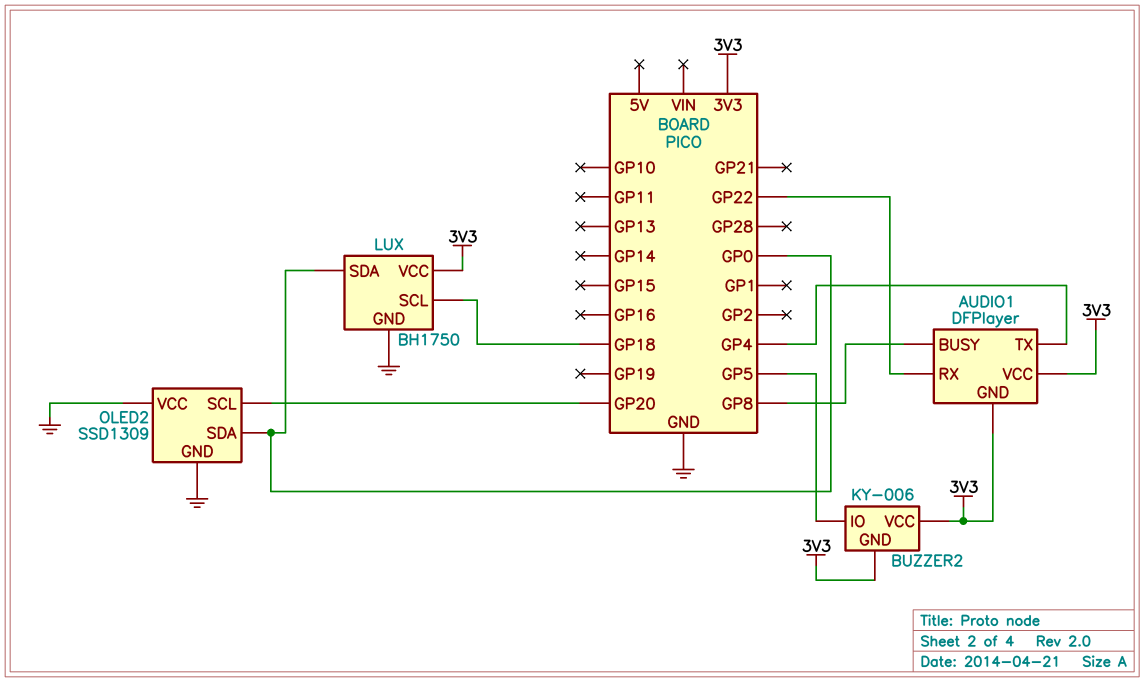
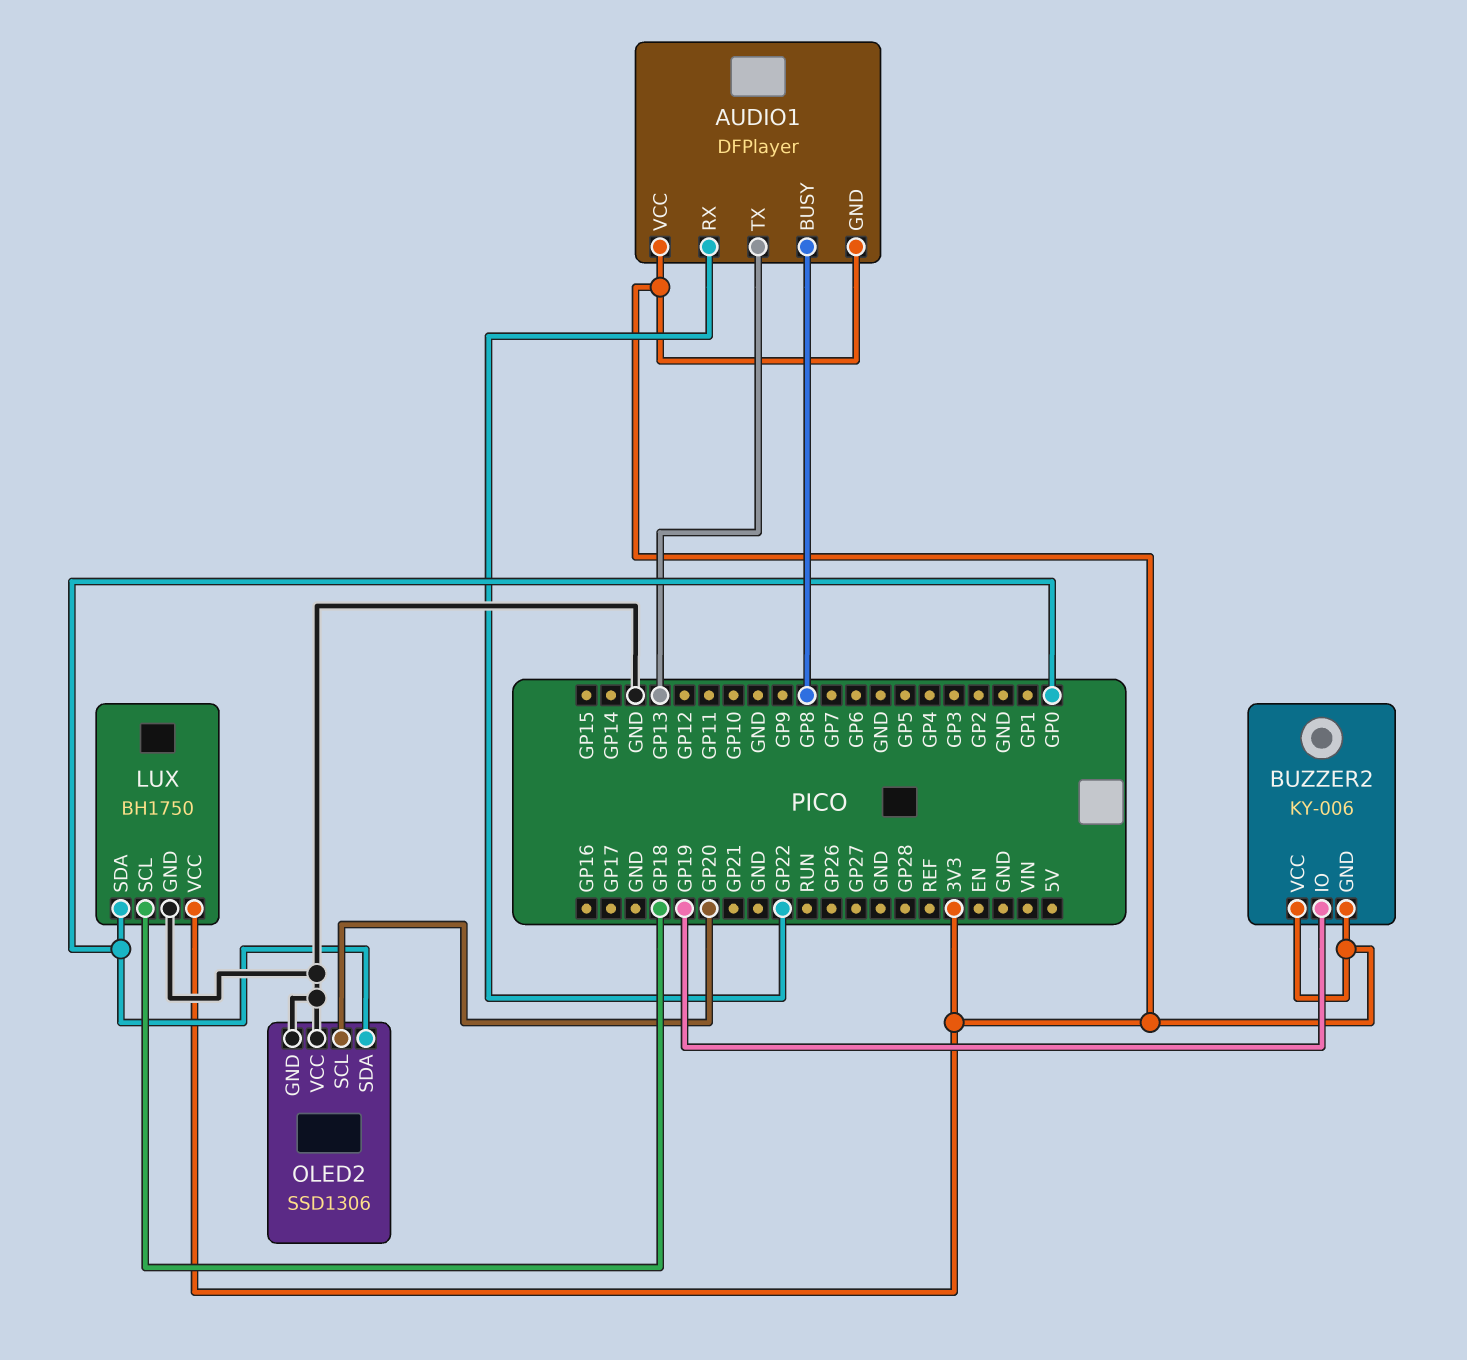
AUDIO1 pin TX: GP4 -> GP13
BUZZER2 pin IO: GP5 -> GP19
OLED2: SSD1309 -> SSD1306

